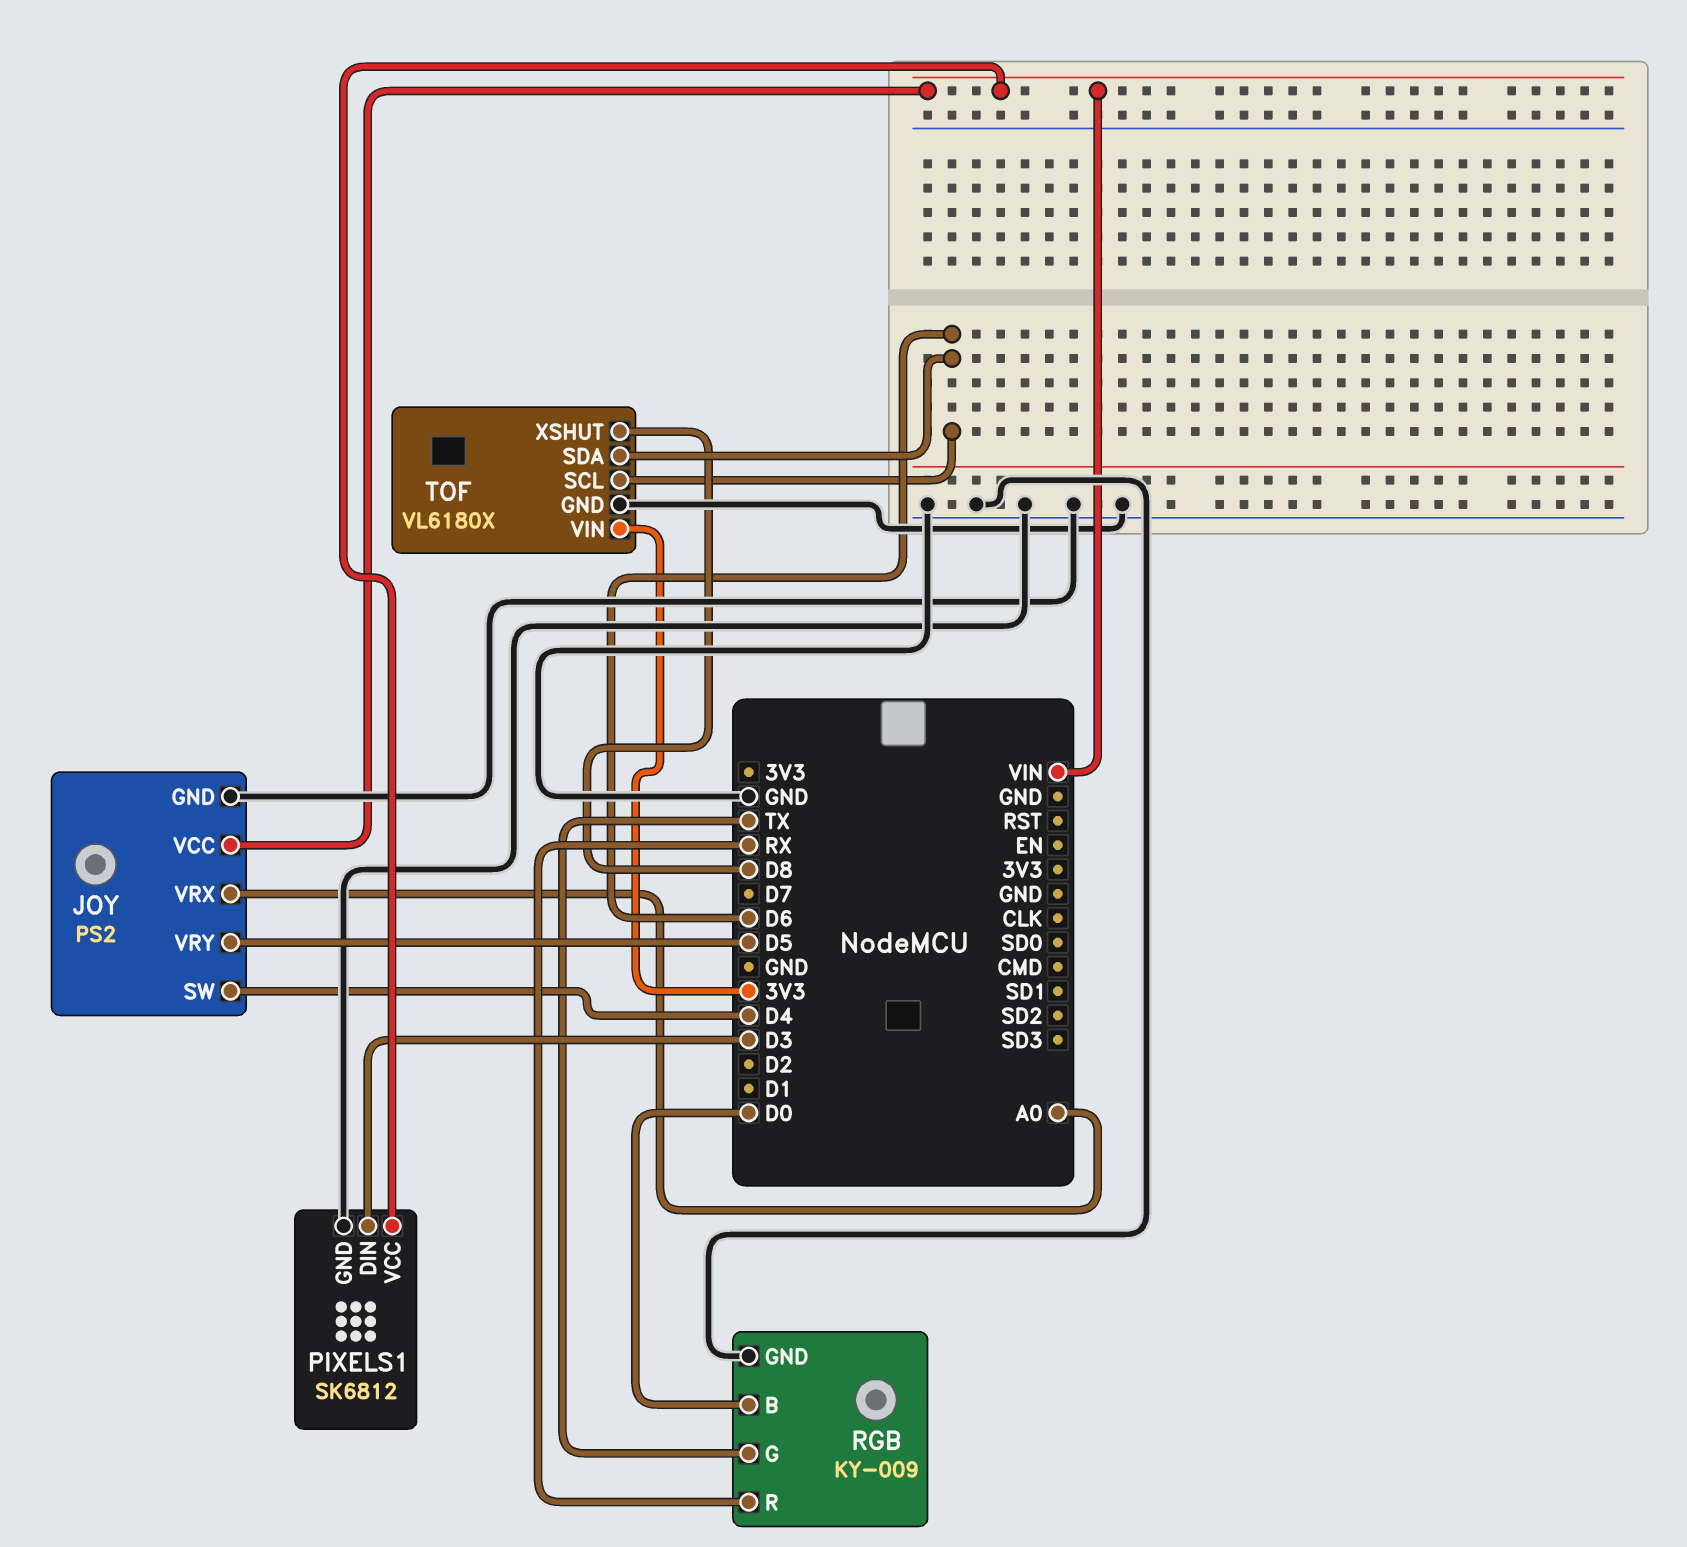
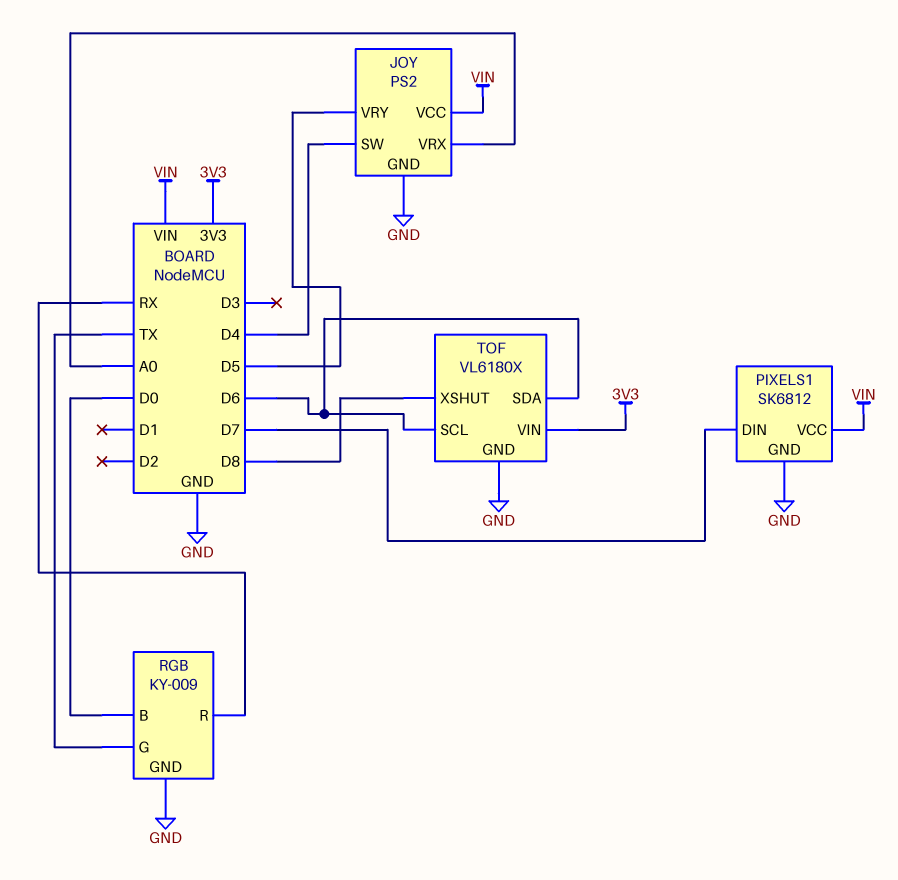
PIXELS1 pin DIN: D3 -> D7

